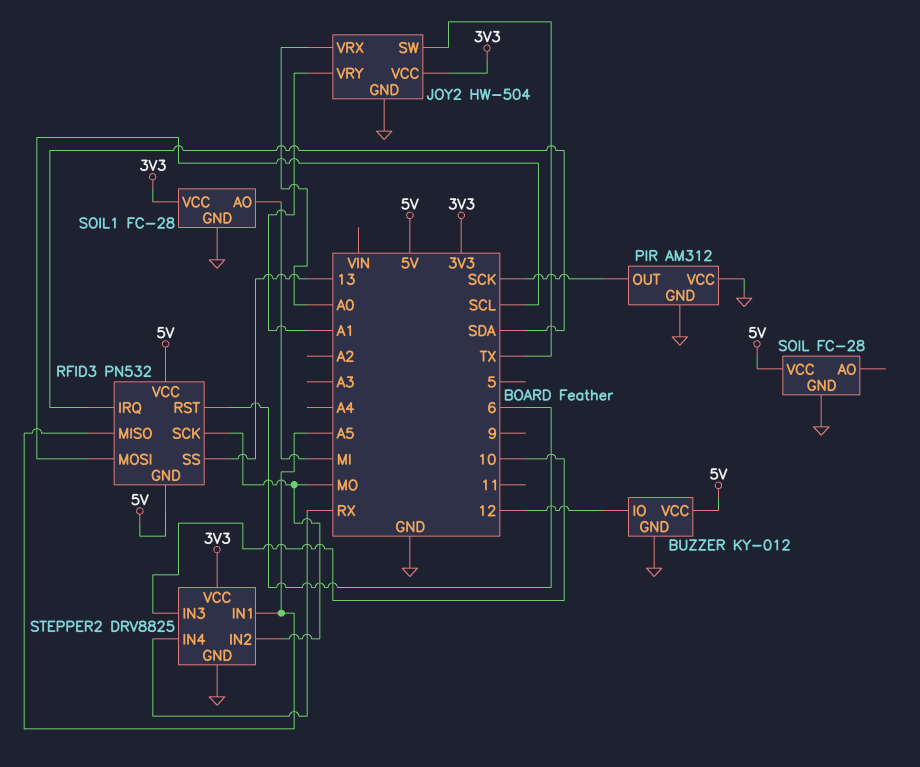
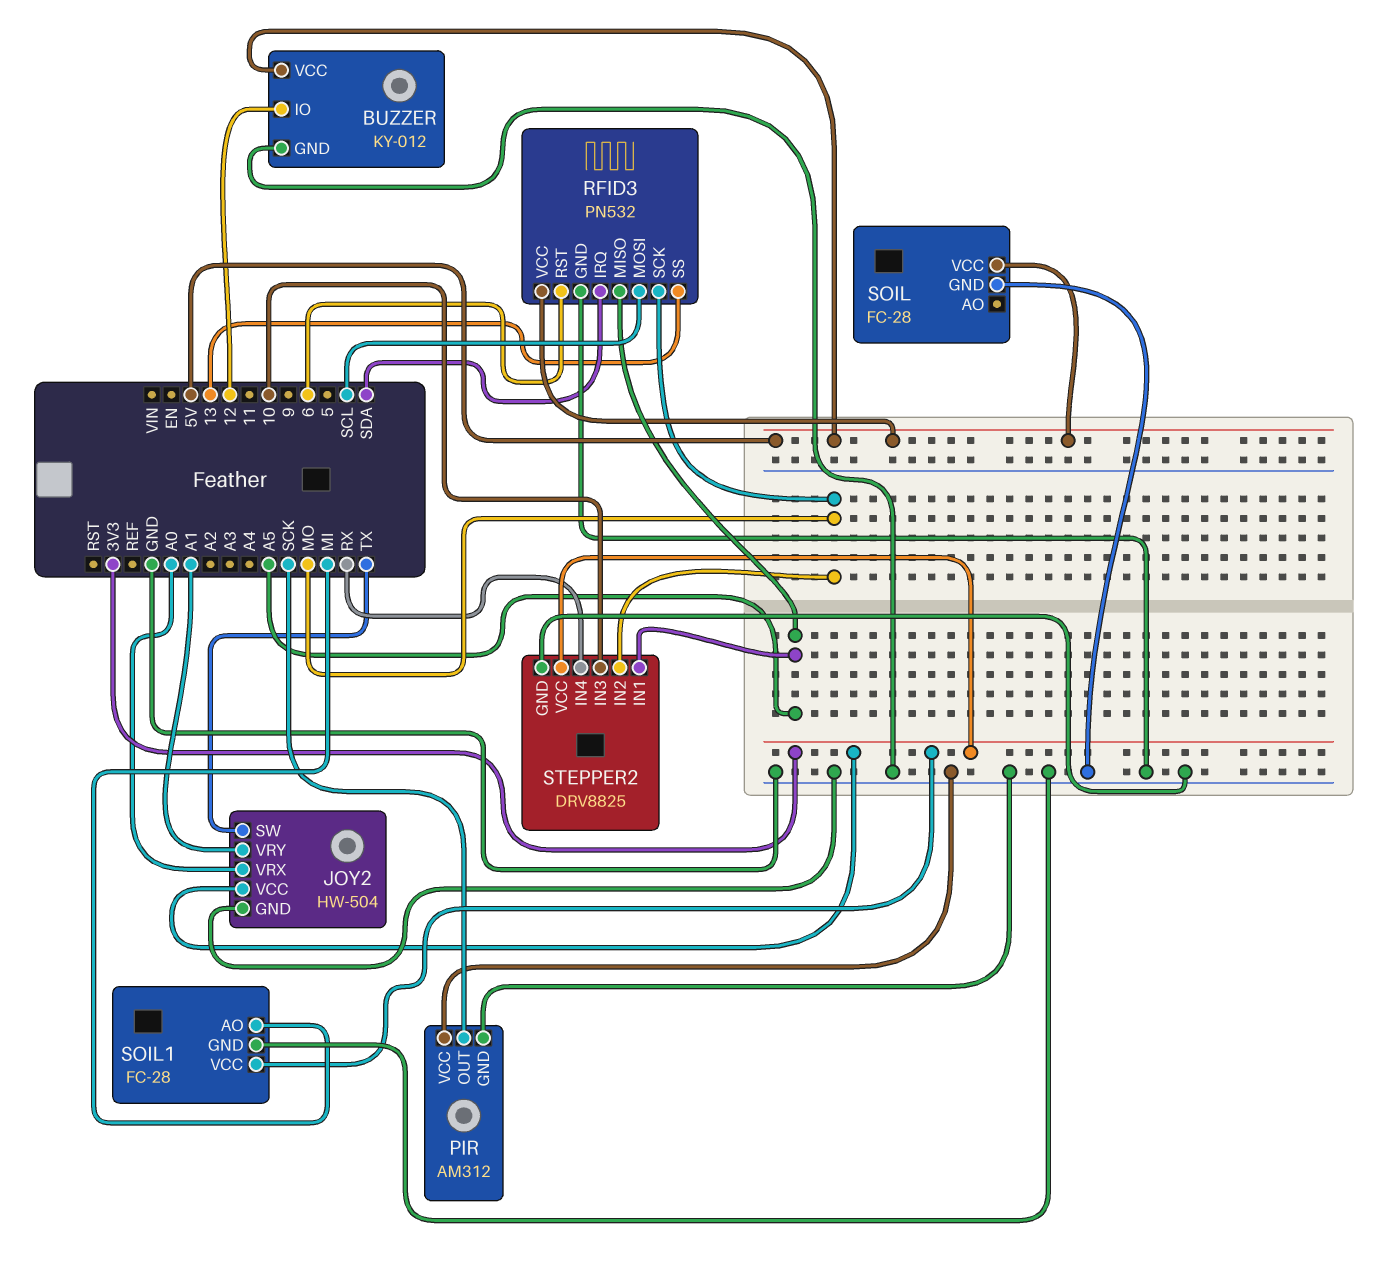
RFID3 pin GND: 5V -> GND

